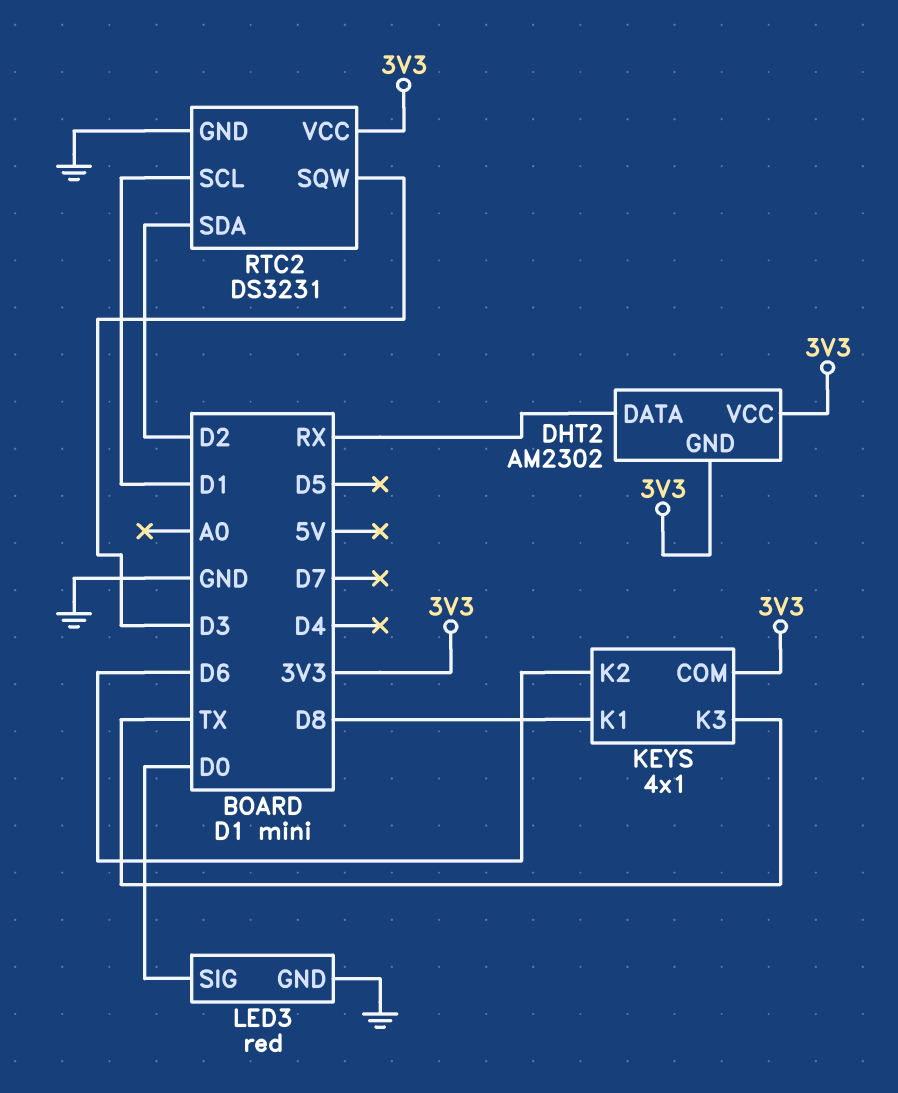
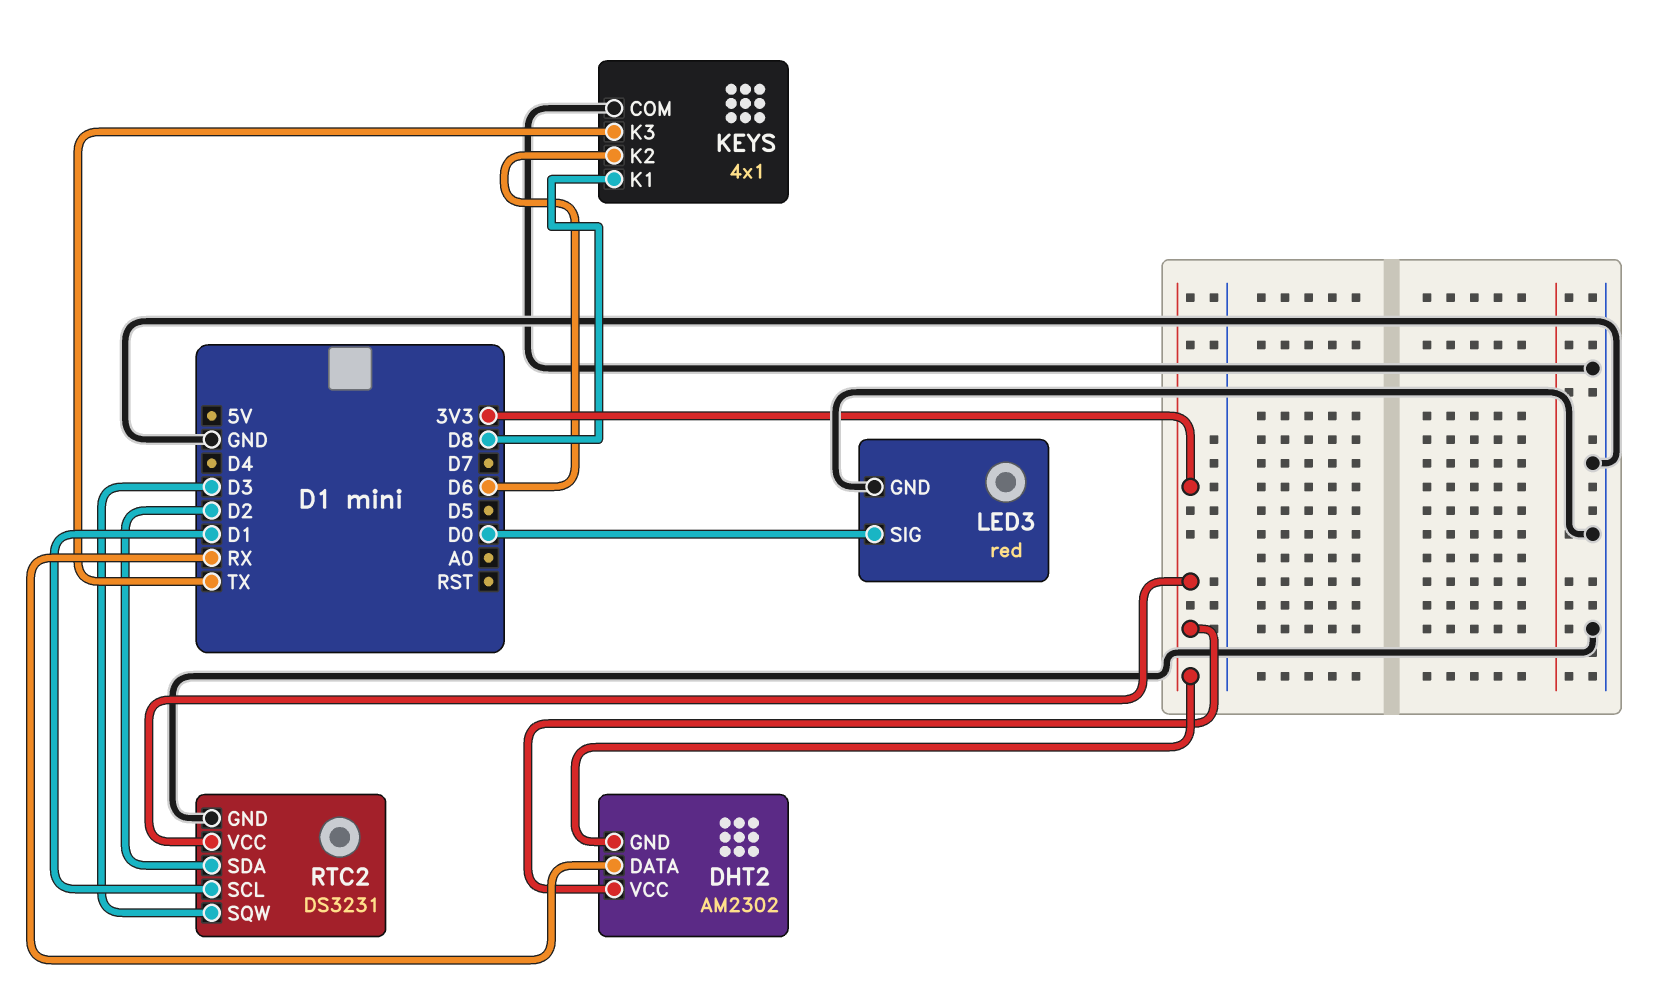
KEYS pin COM: 3V3 -> GND

